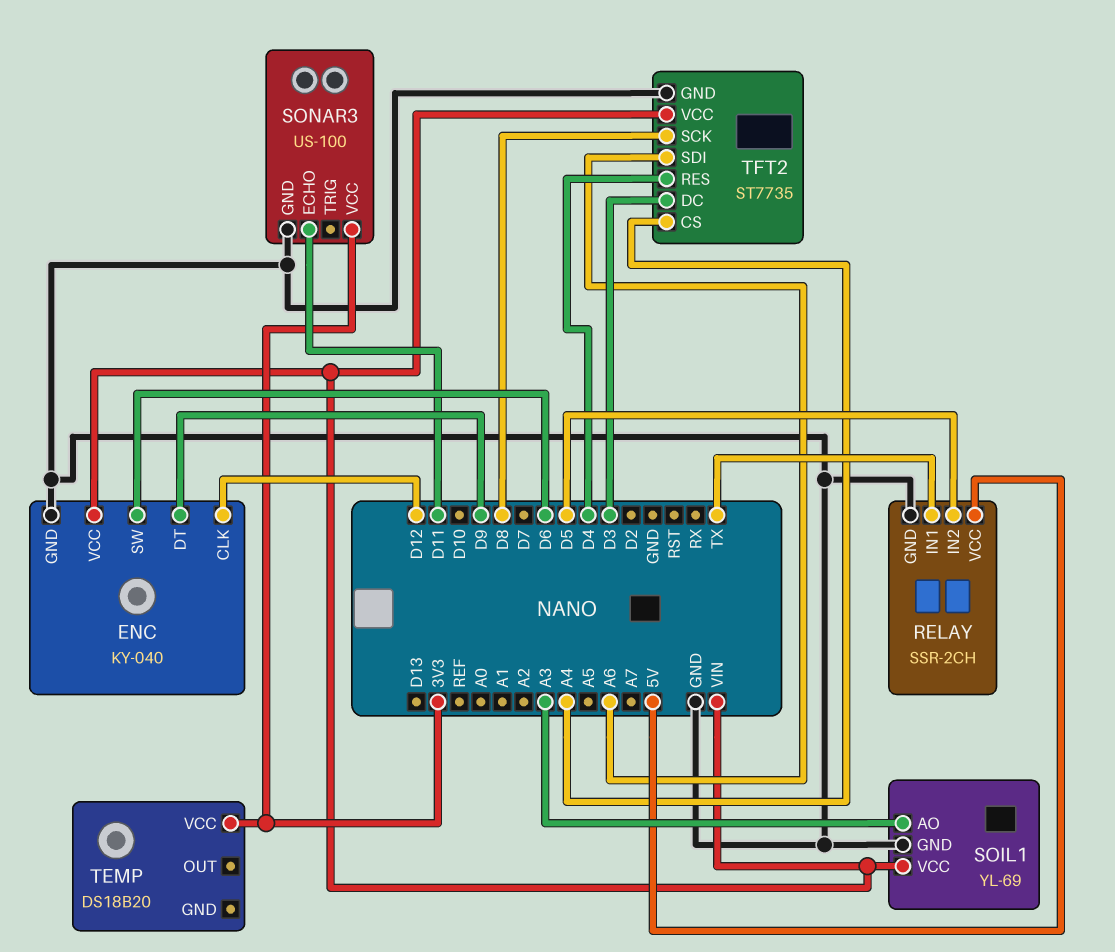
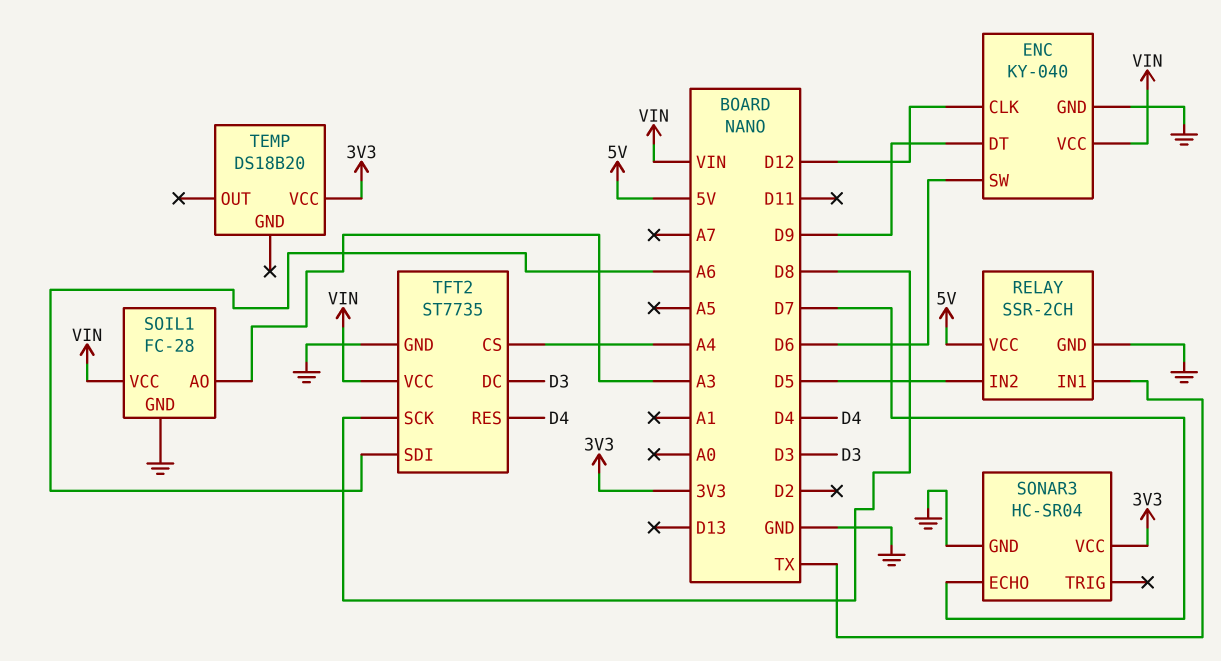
SOIL1: YL-69 -> FC-28
SONAR3: US-100 -> HC-SR04
SONAR3 pin ECHO: D11 -> D7

